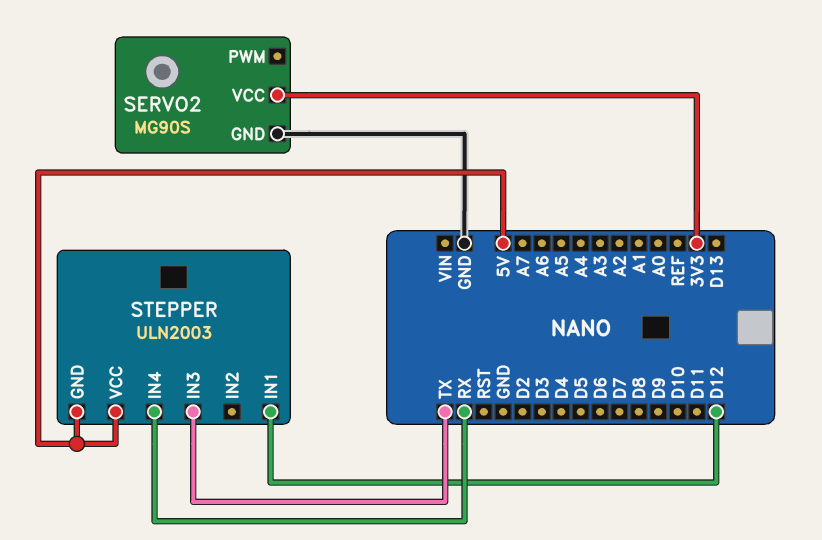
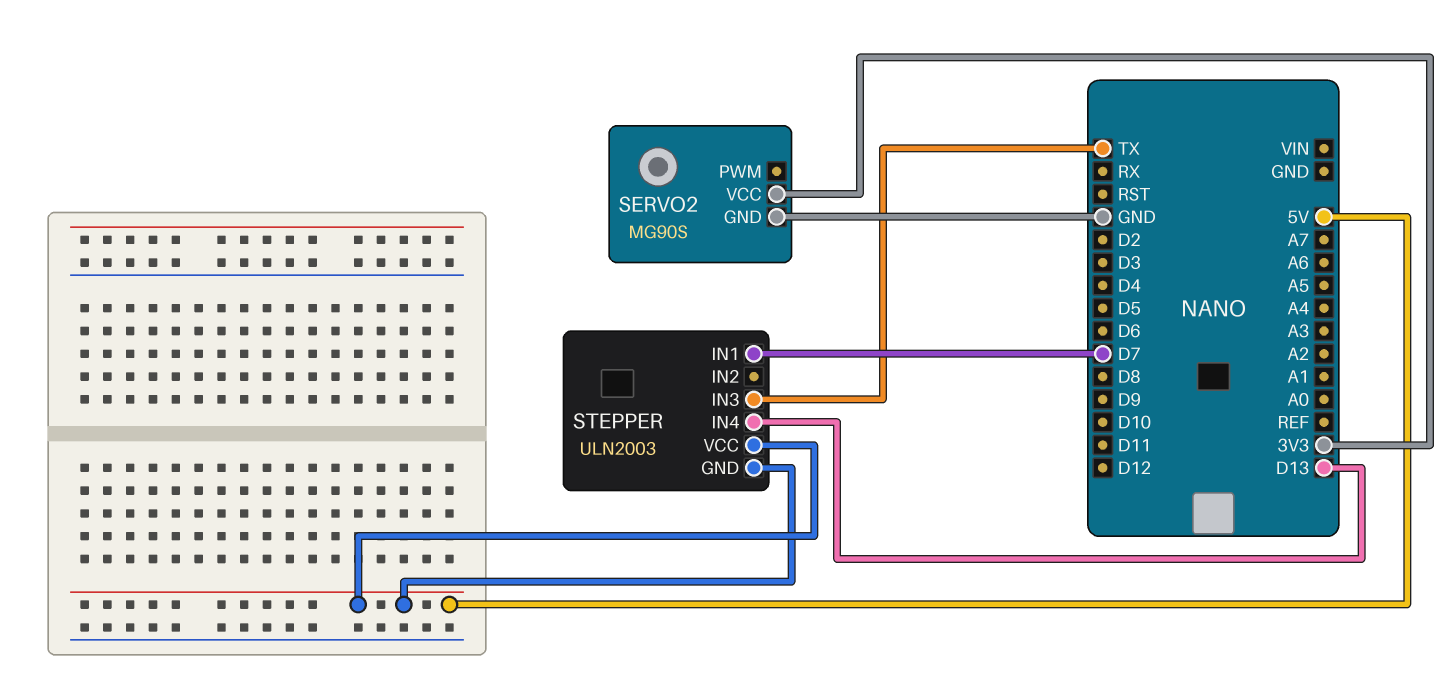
STEPPER pin IN1: D12 -> D7
STEPPER pin IN4: RX -> D13

